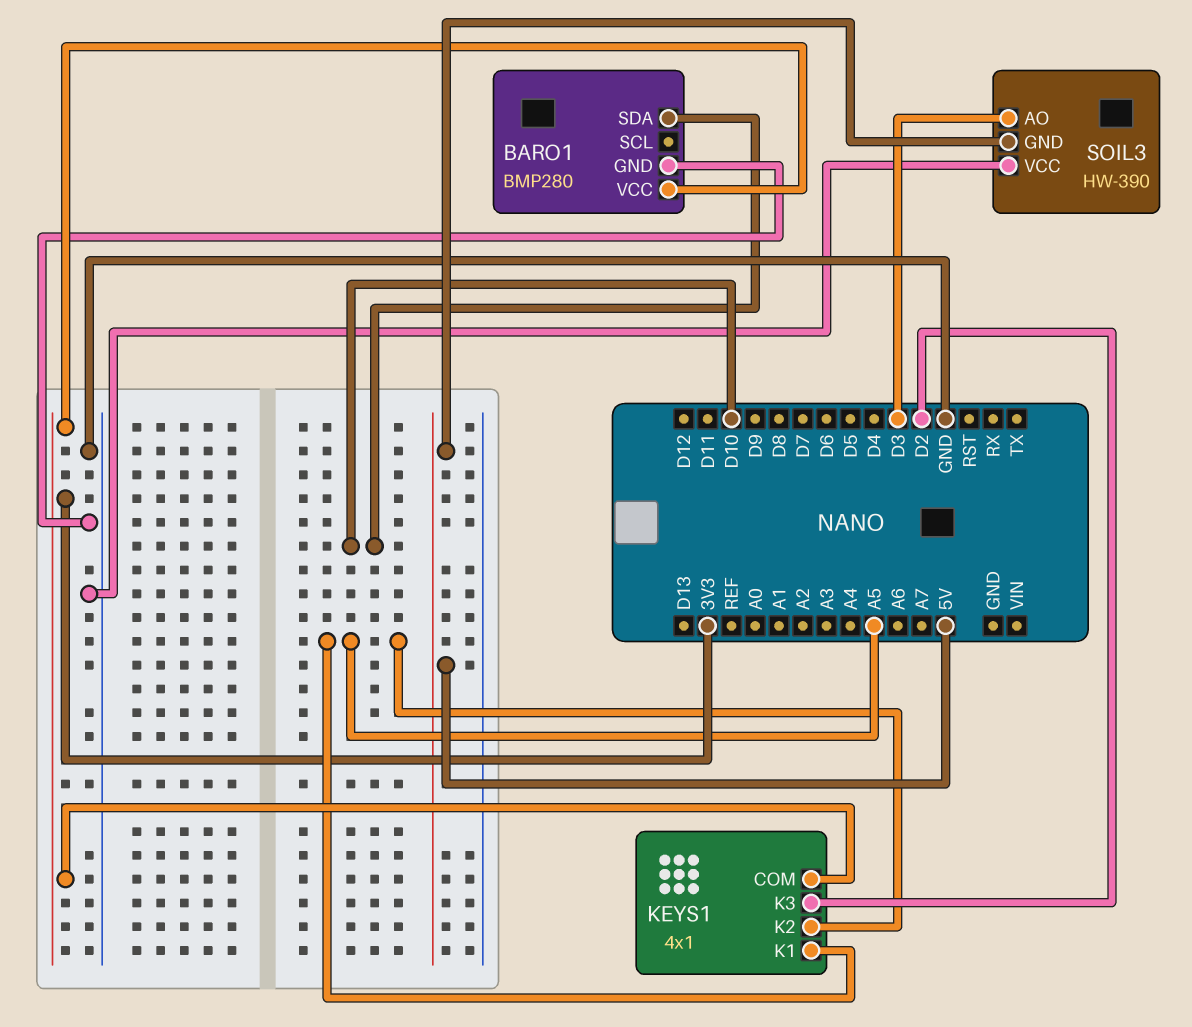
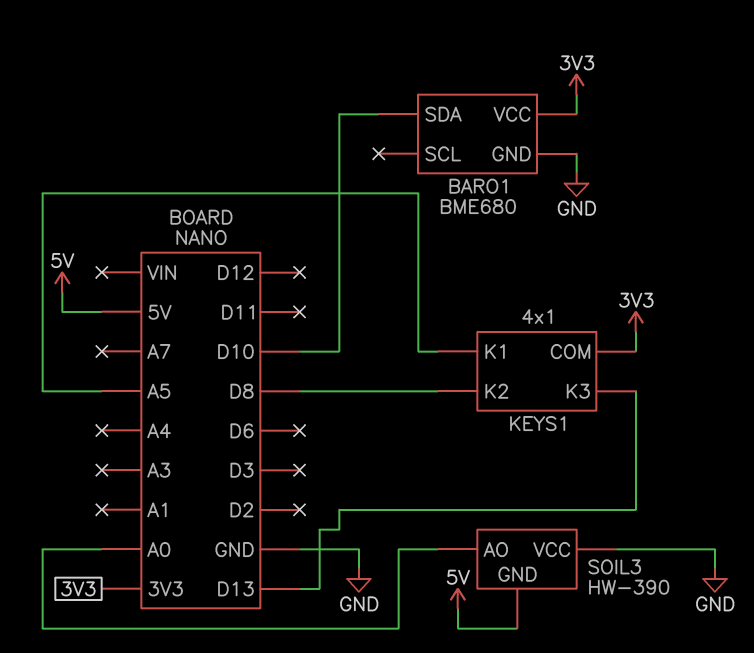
BARO1: BMP280 -> BME680
KEYS1 pin K2: A5 -> D8
KEYS1 pin K3: D2 -> D13
SOIL3 pin AO: D3 -> A0

